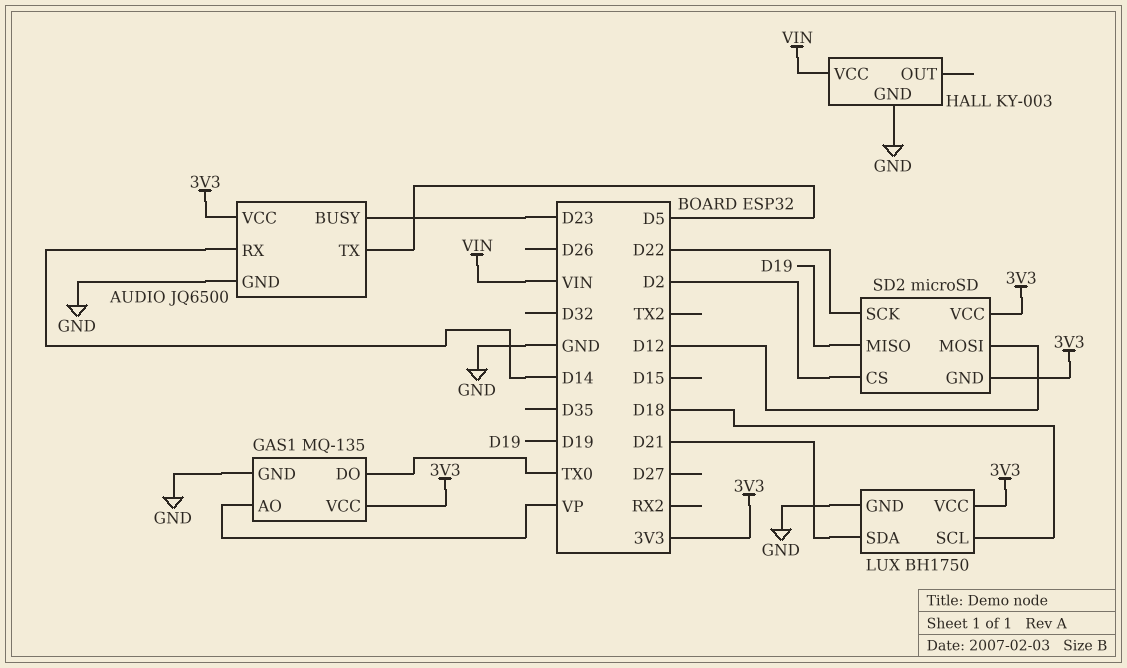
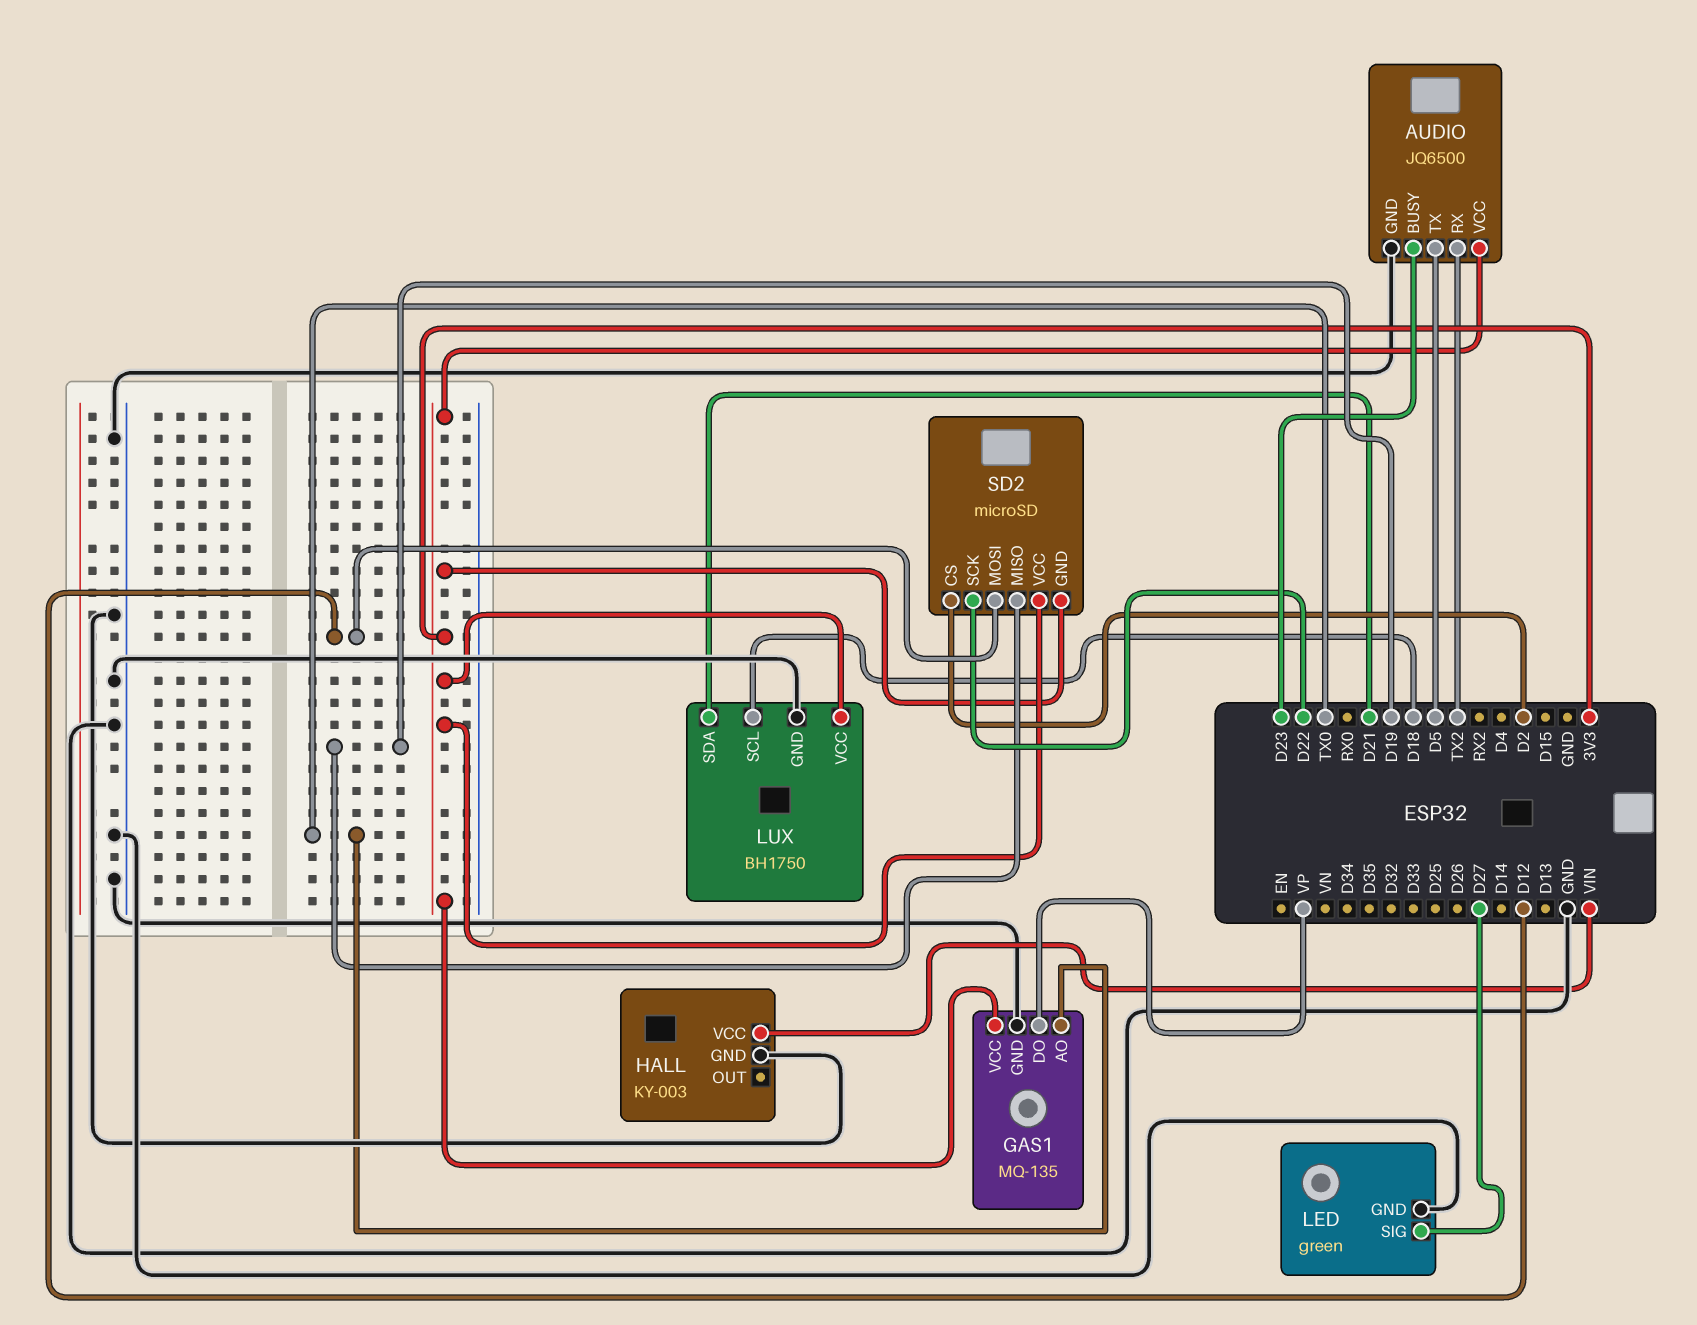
AUDIO pin RX: D14 -> TX2
GAS1 pin AO: VP -> TX0
GAS1 pin DO: TX0 -> VP
LED: none -> green
LED pin GND: none -> GND
LED pin SIG: none -> D27

